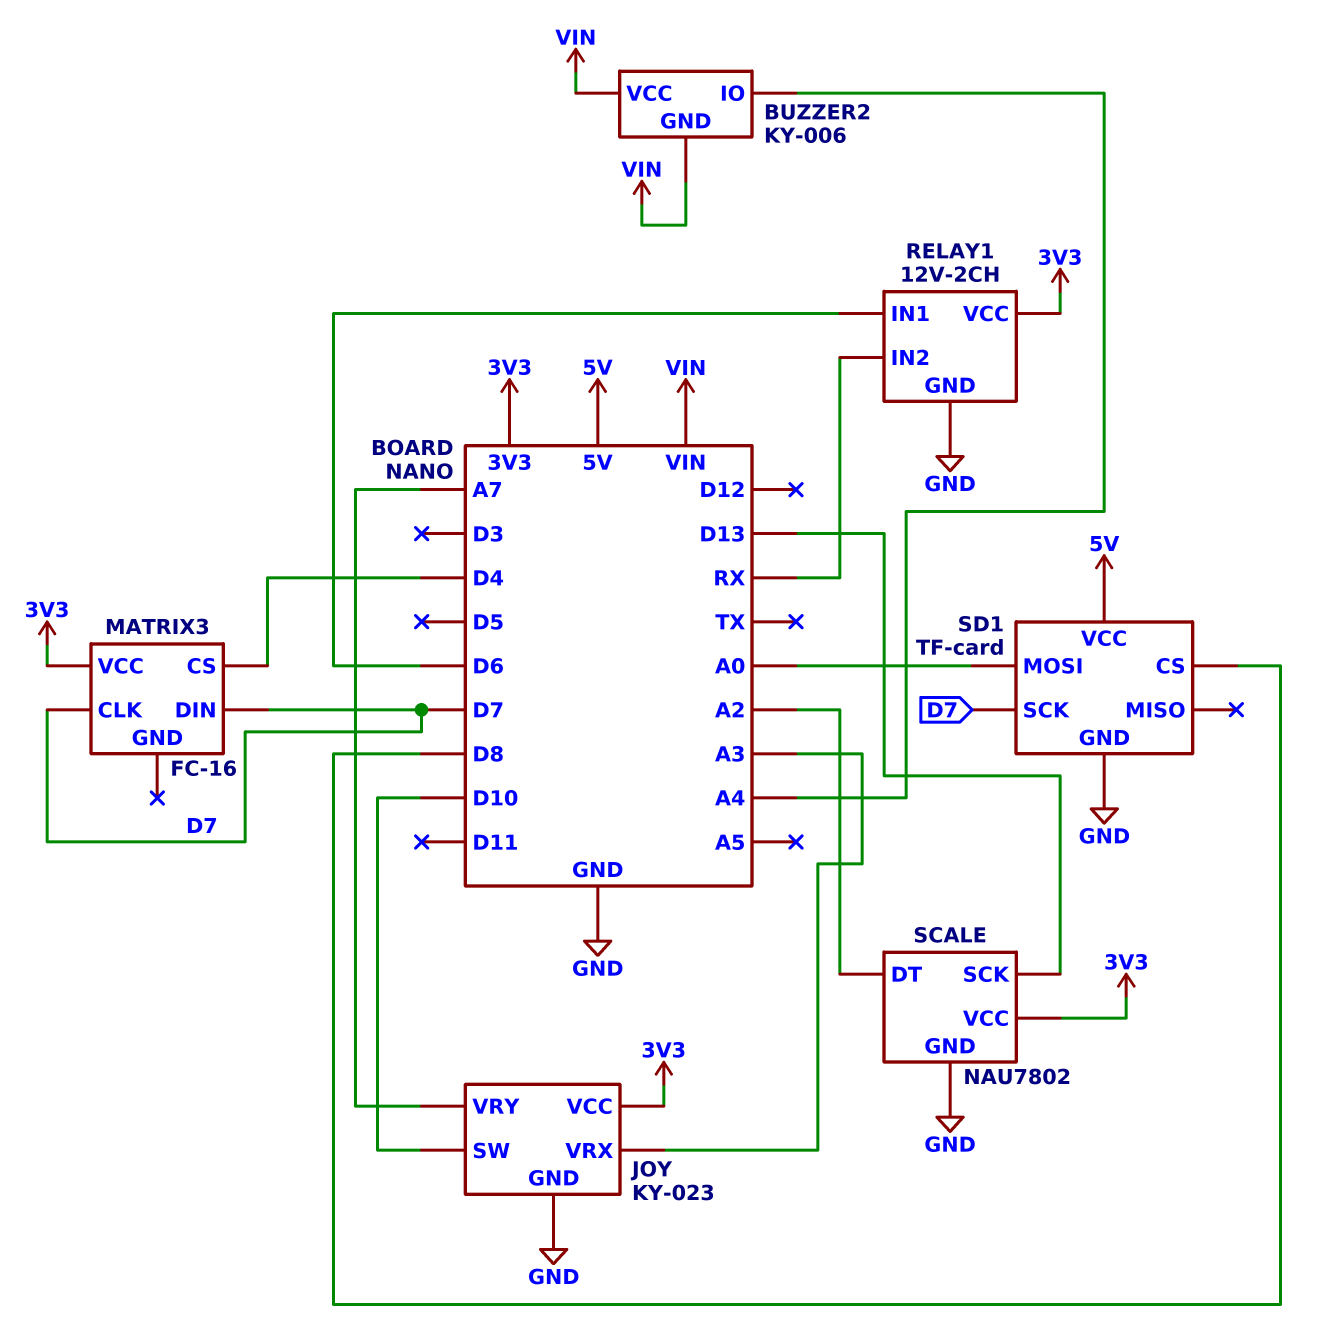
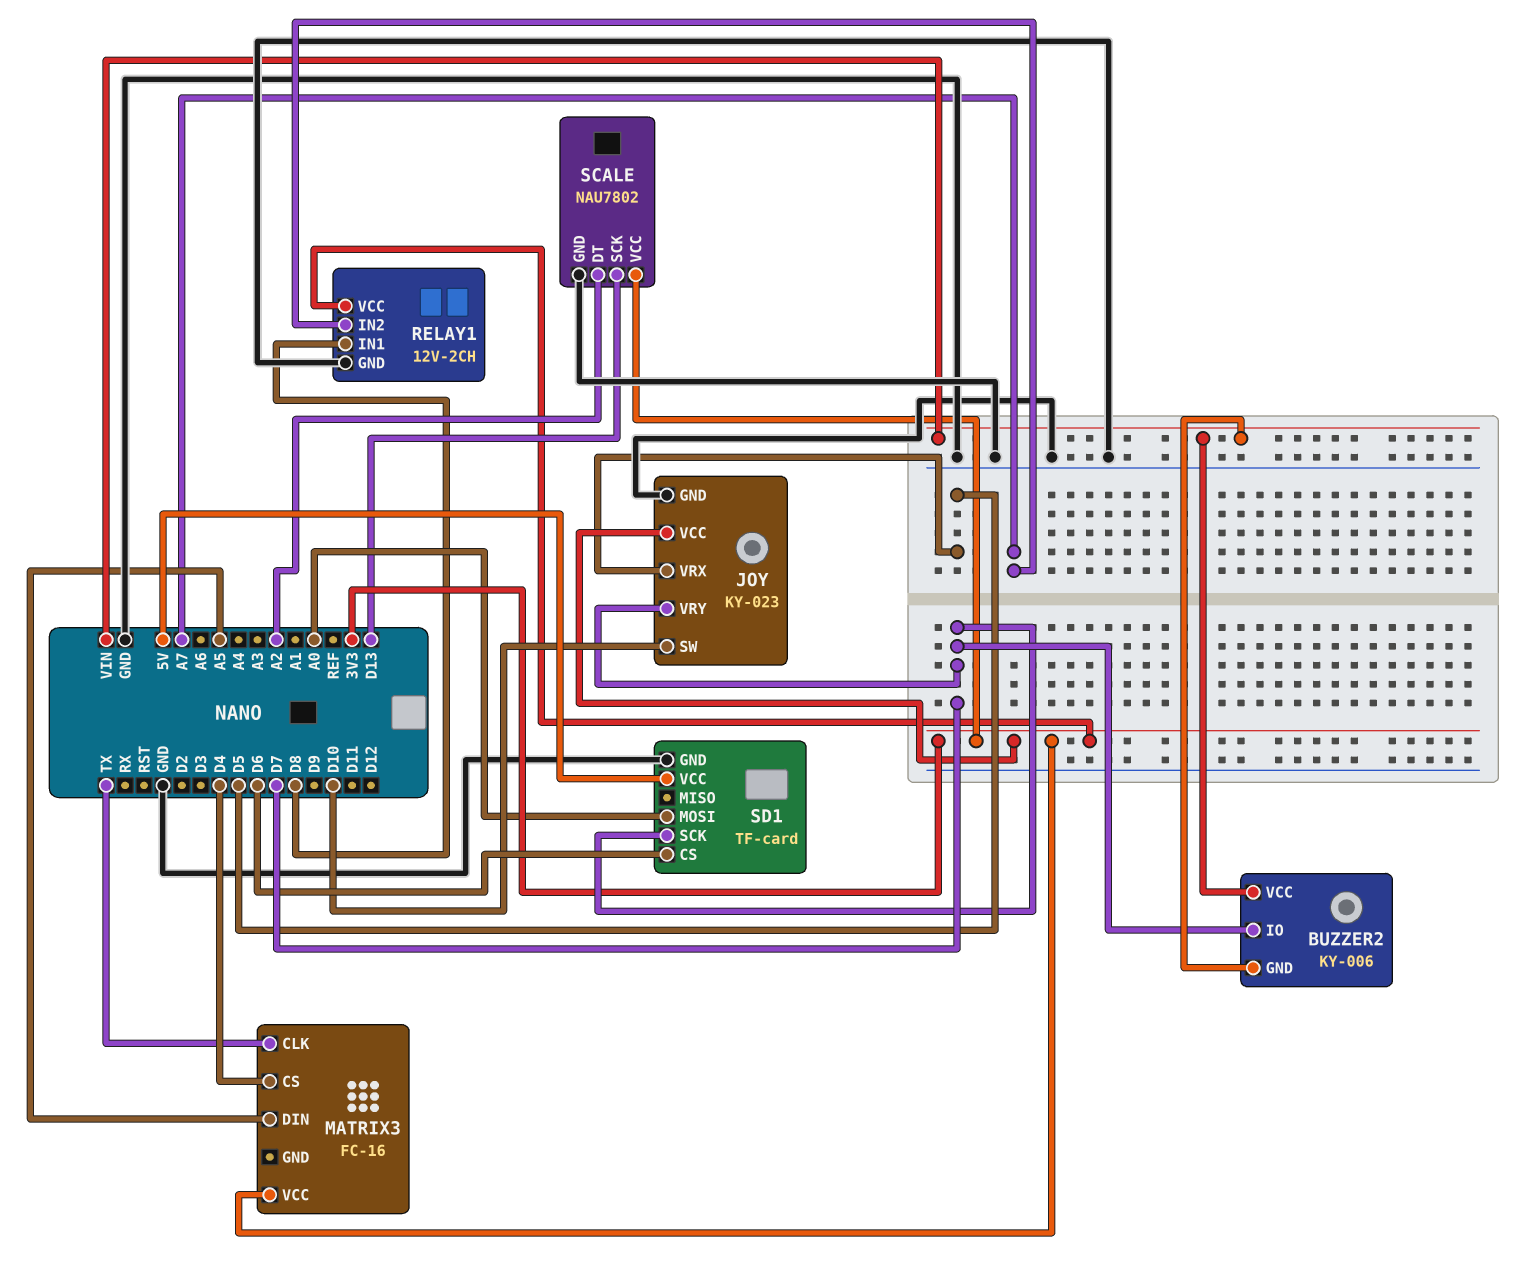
BUZZER2 pin IO: A4 -> D7
JOY pin VRX: A3 -> D5
JOY pin VRY: A7 -> D7
MATRIX3 pin CLK: D7 -> TX
MATRIX3 pin DIN: D7 -> A5
RELAY1 pin IN1: D6 -> D8
RELAY1 pin IN2: RX -> A7
SD1 pin CS: D8 -> D6

